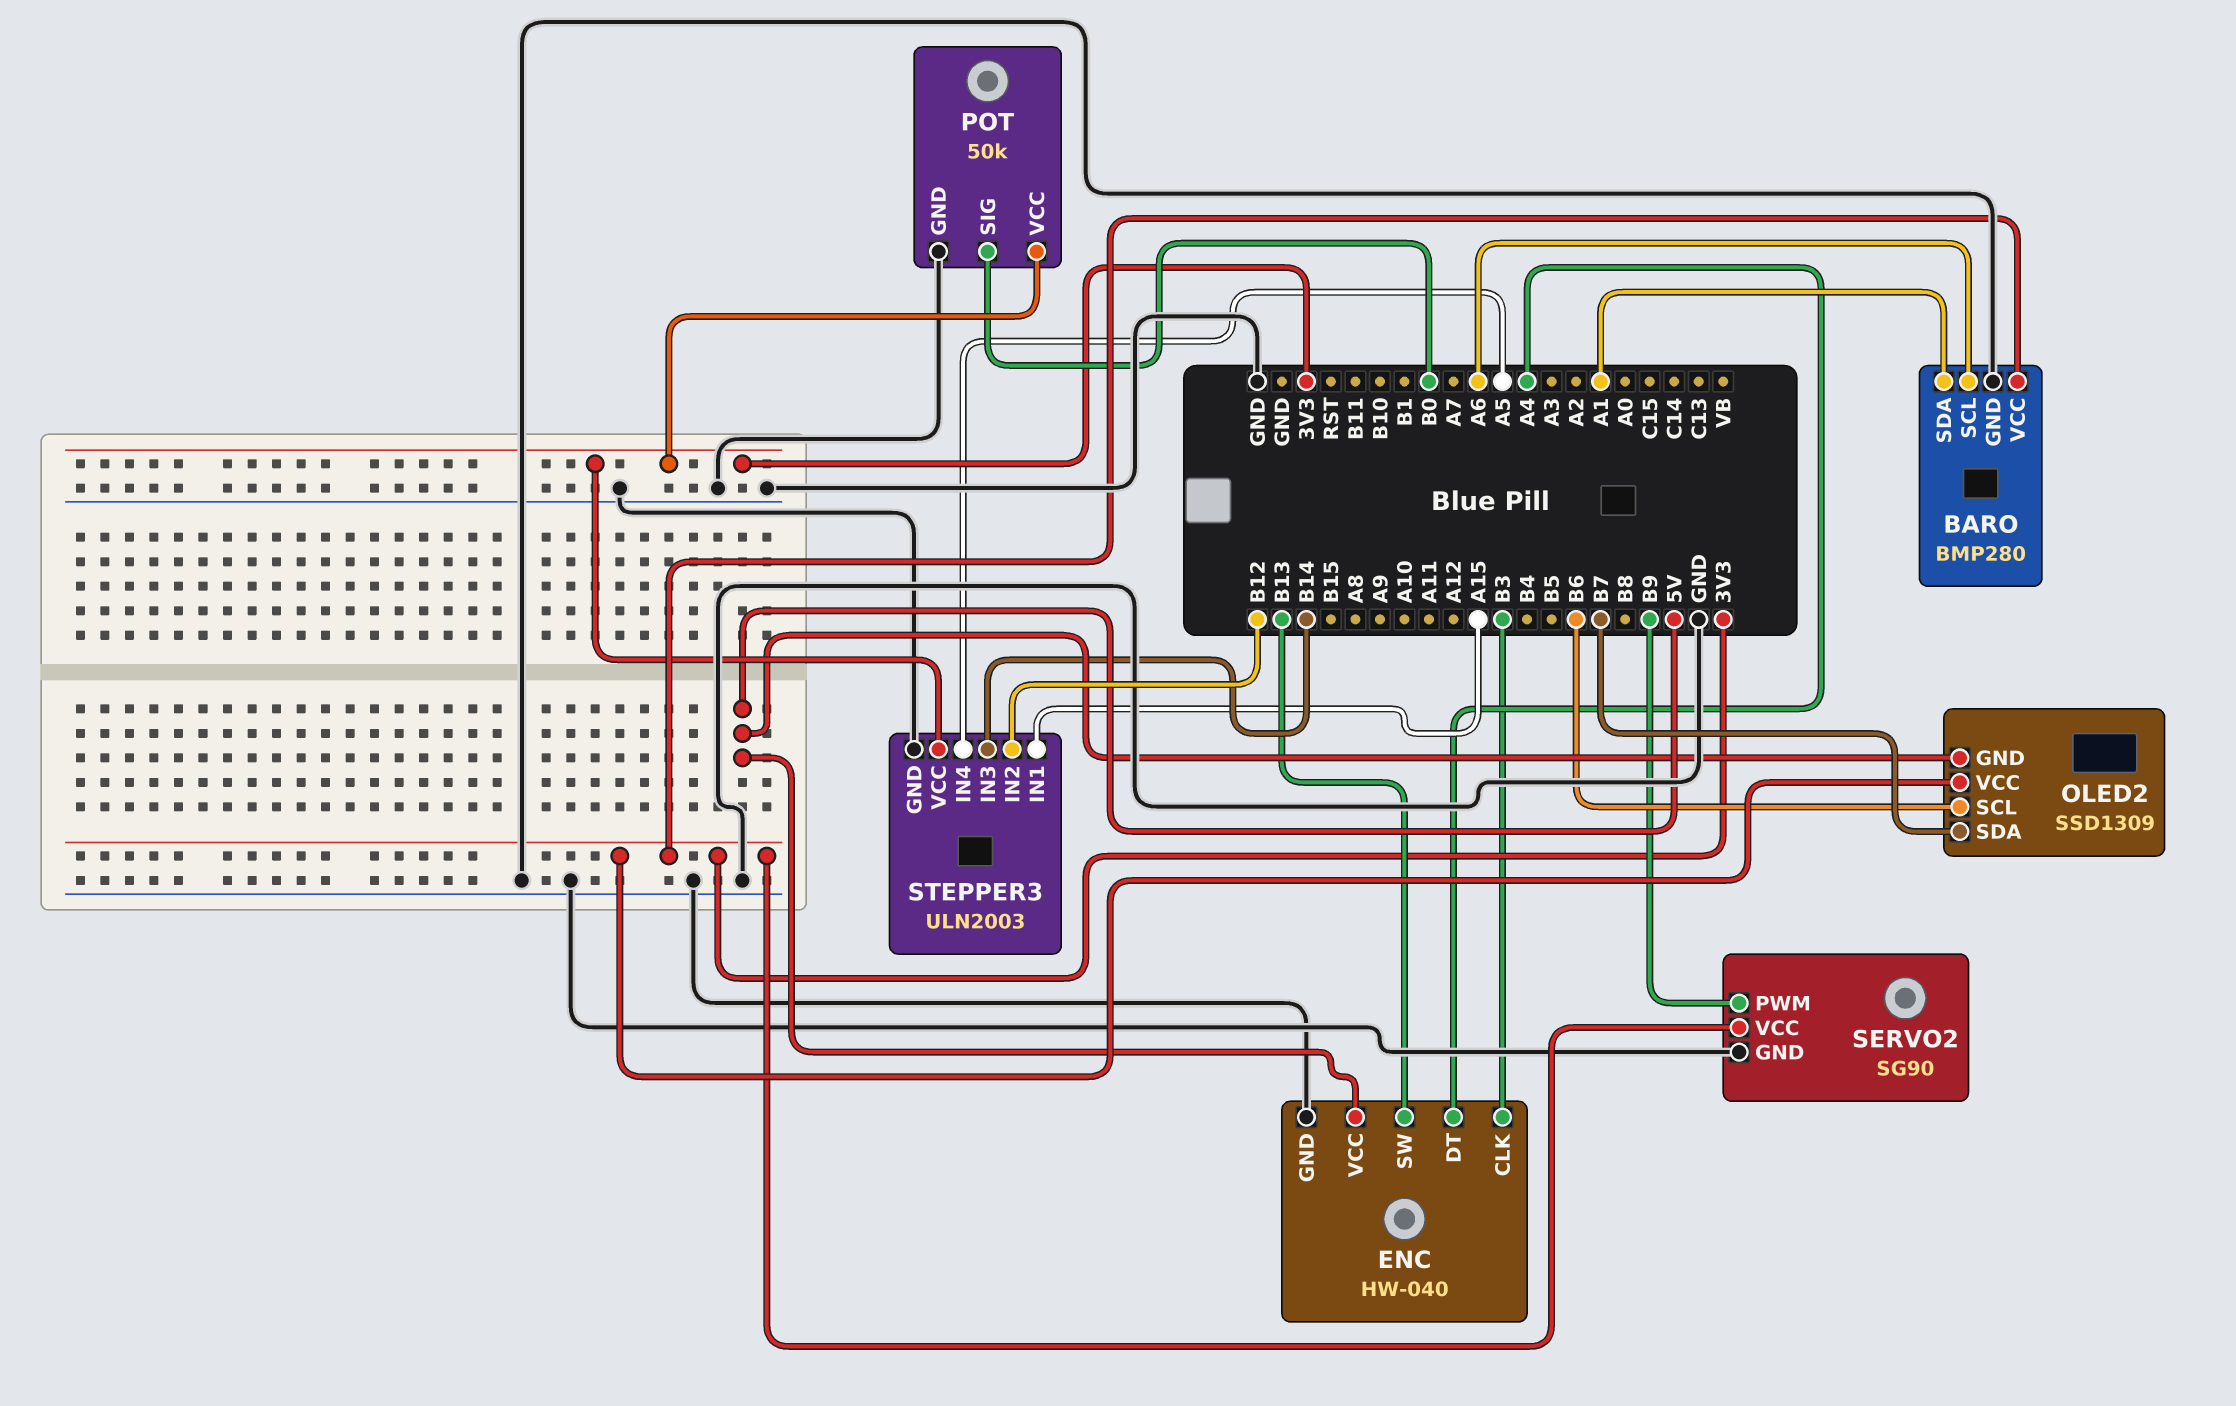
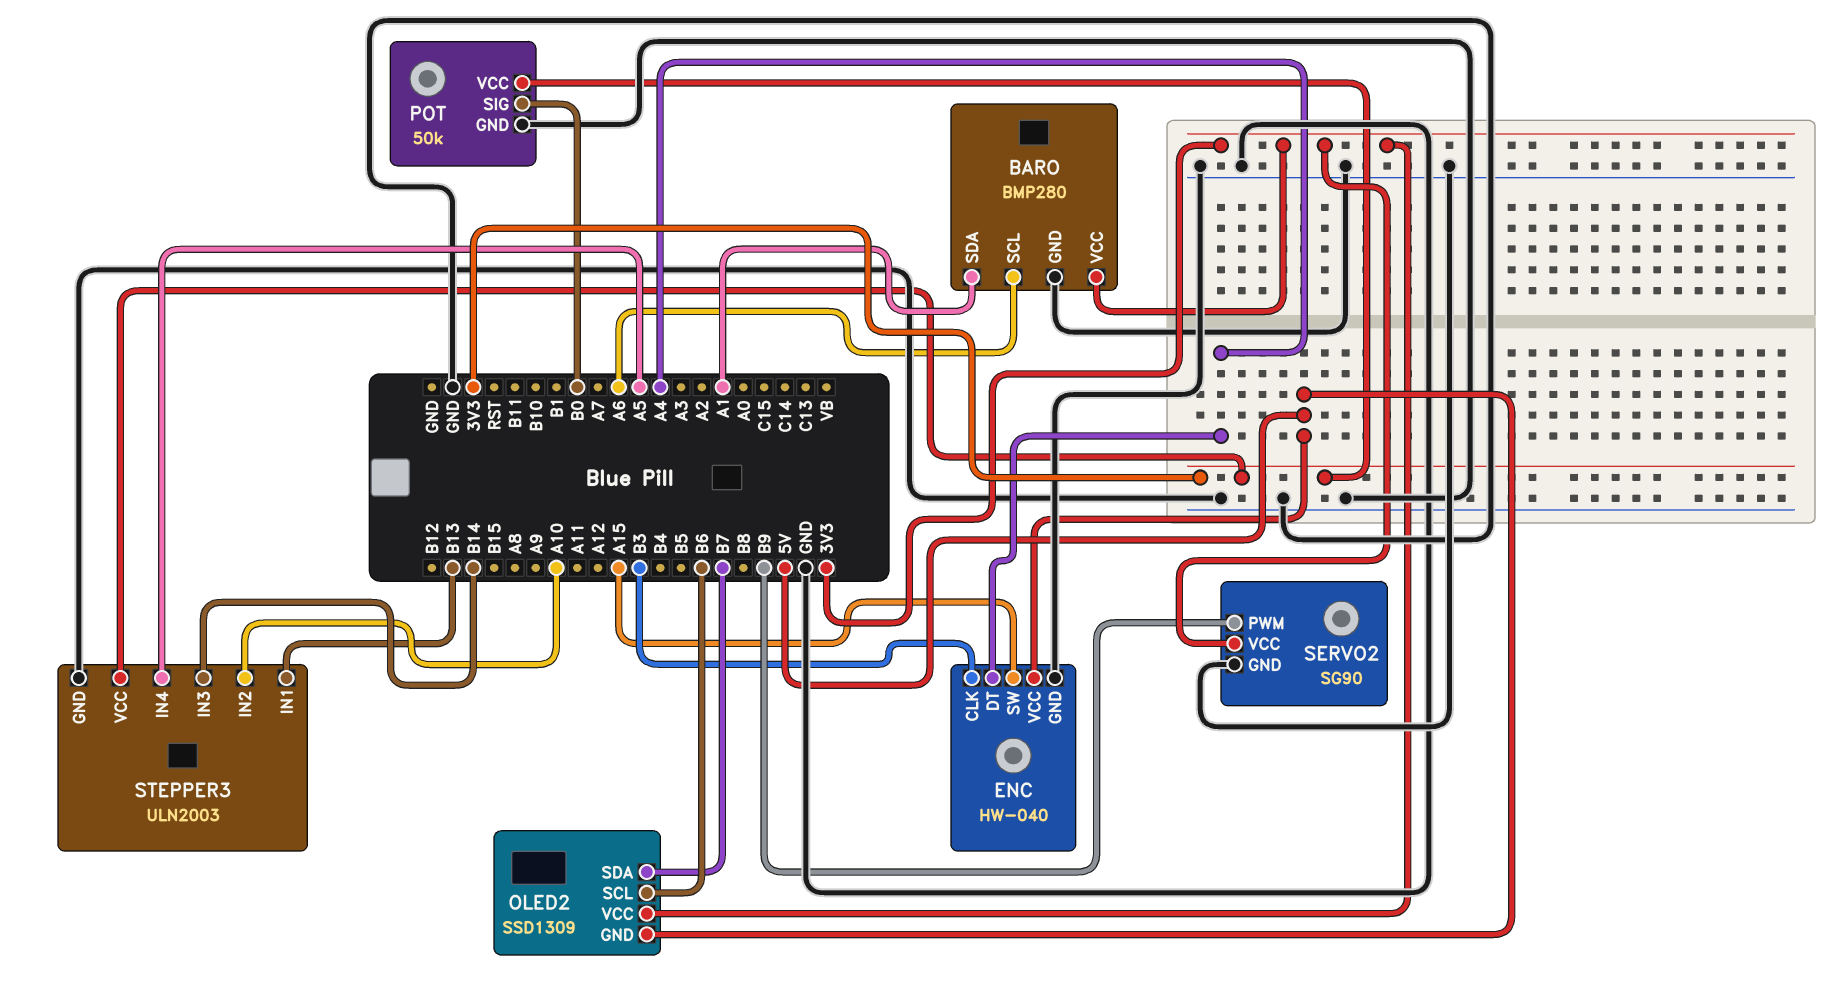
ENC pin SW: B13 -> A15
STEPPER3 pin IN1: A15 -> B13
STEPPER3 pin IN2: B12 -> A10

